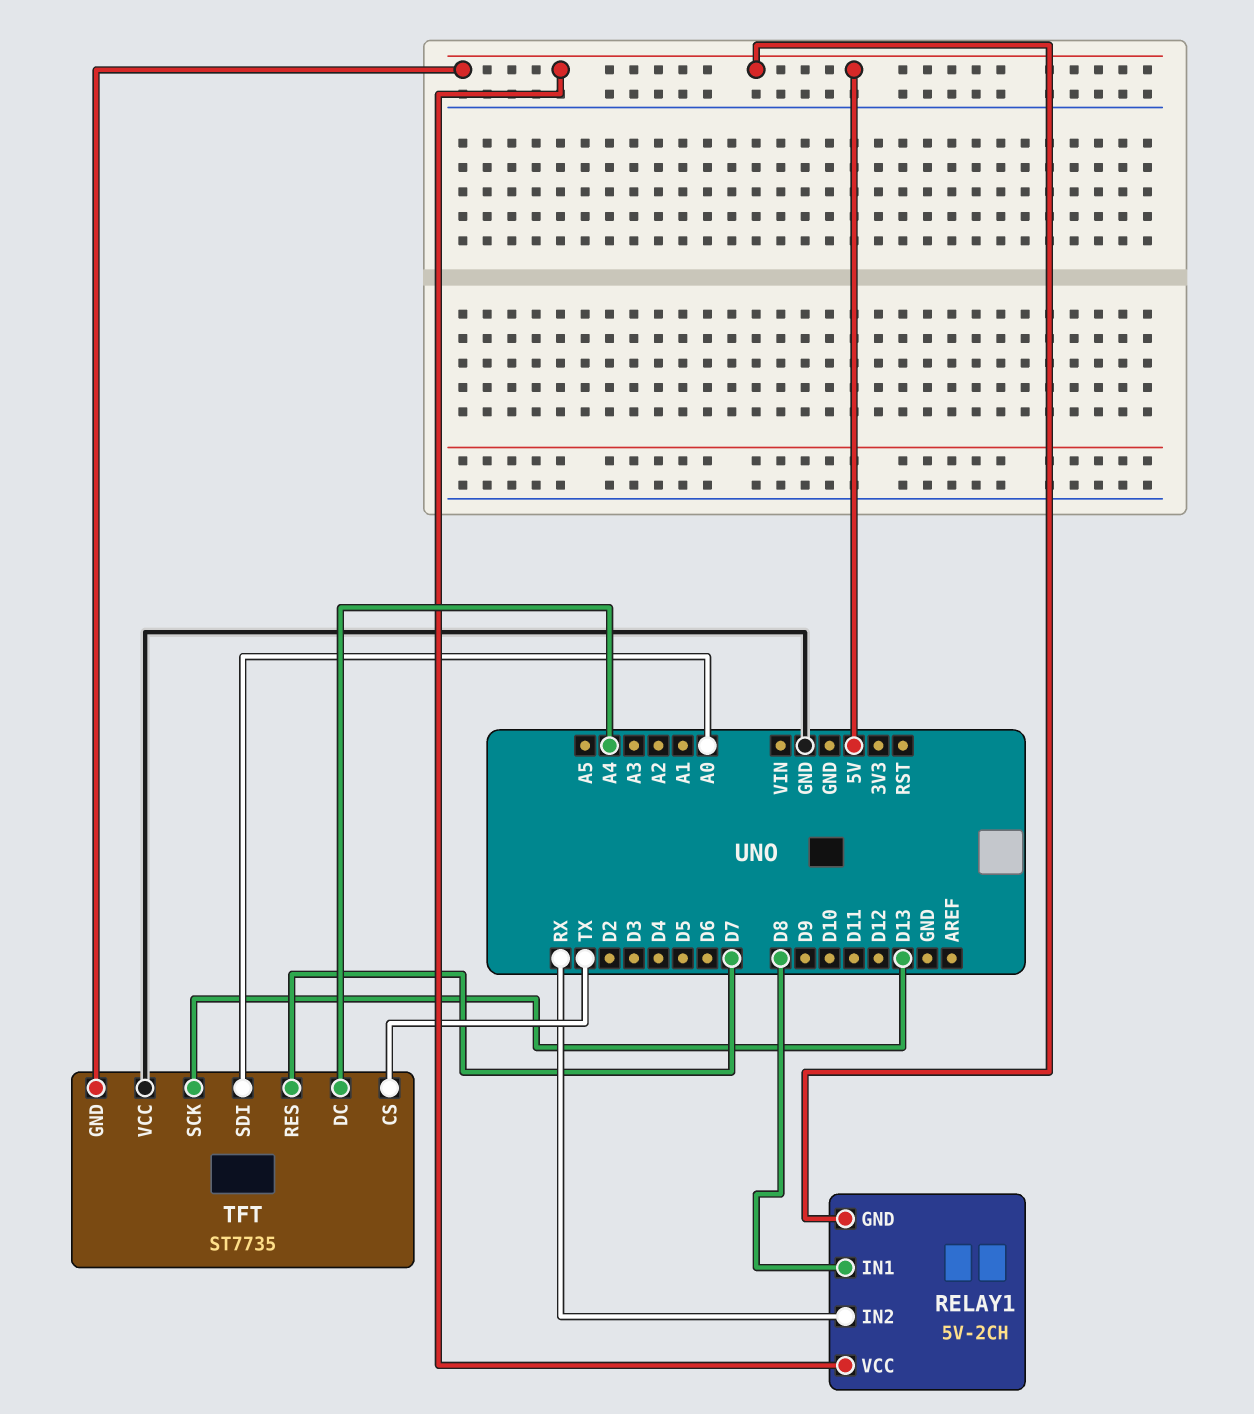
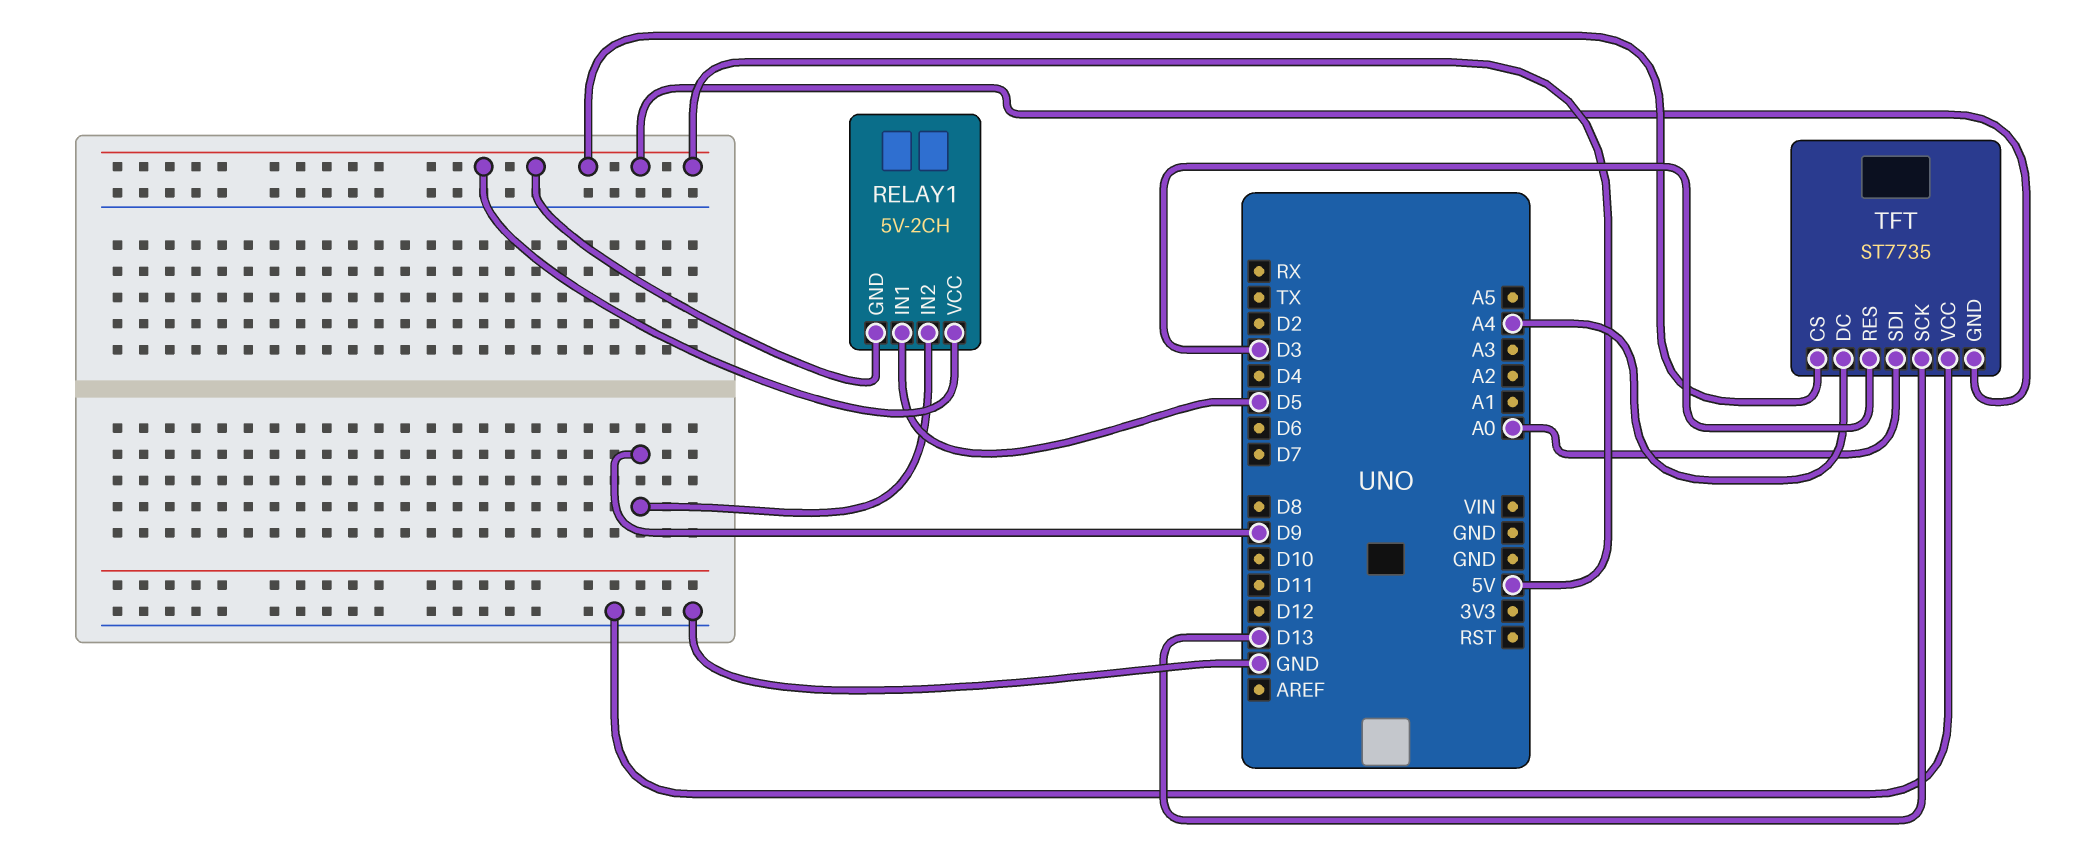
RELAY1 pin IN1: D8 -> D5
RELAY1 pin IN2: RX -> D9
TFT pin CS: TX -> 5V
TFT pin RES: D7 -> D3

